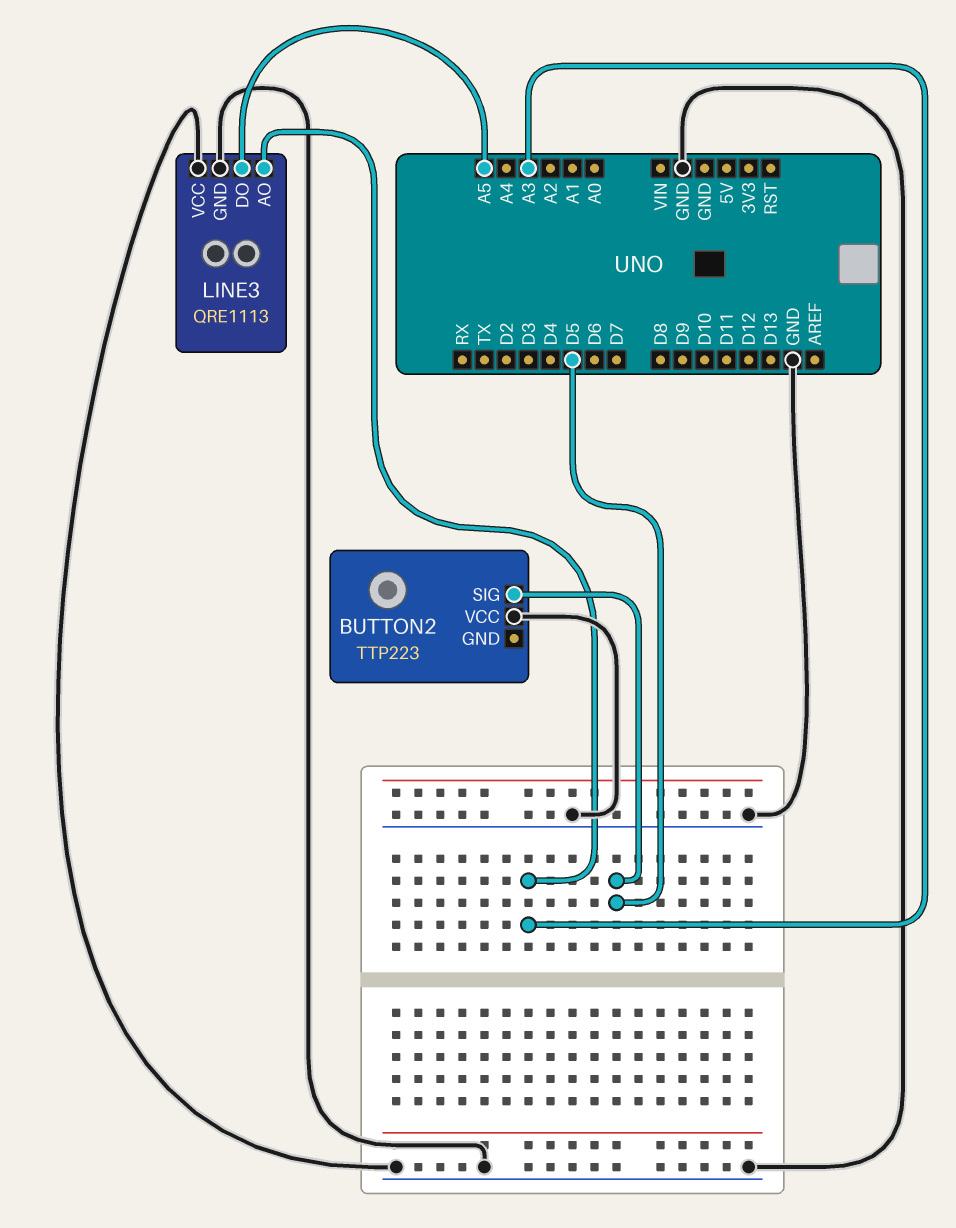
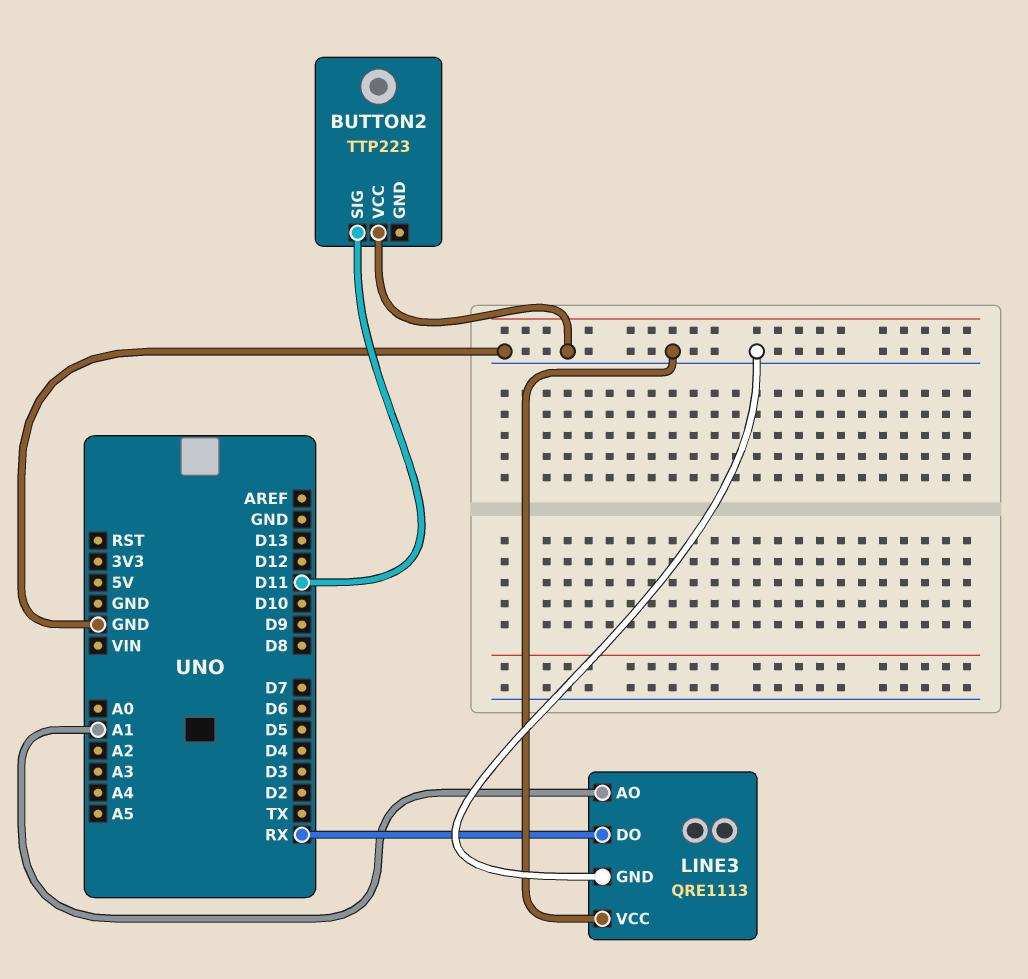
BUTTON2 pin SIG: D5 -> D11
LINE3 pin AO: A3 -> A1
LINE3 pin DO: A5 -> RX

